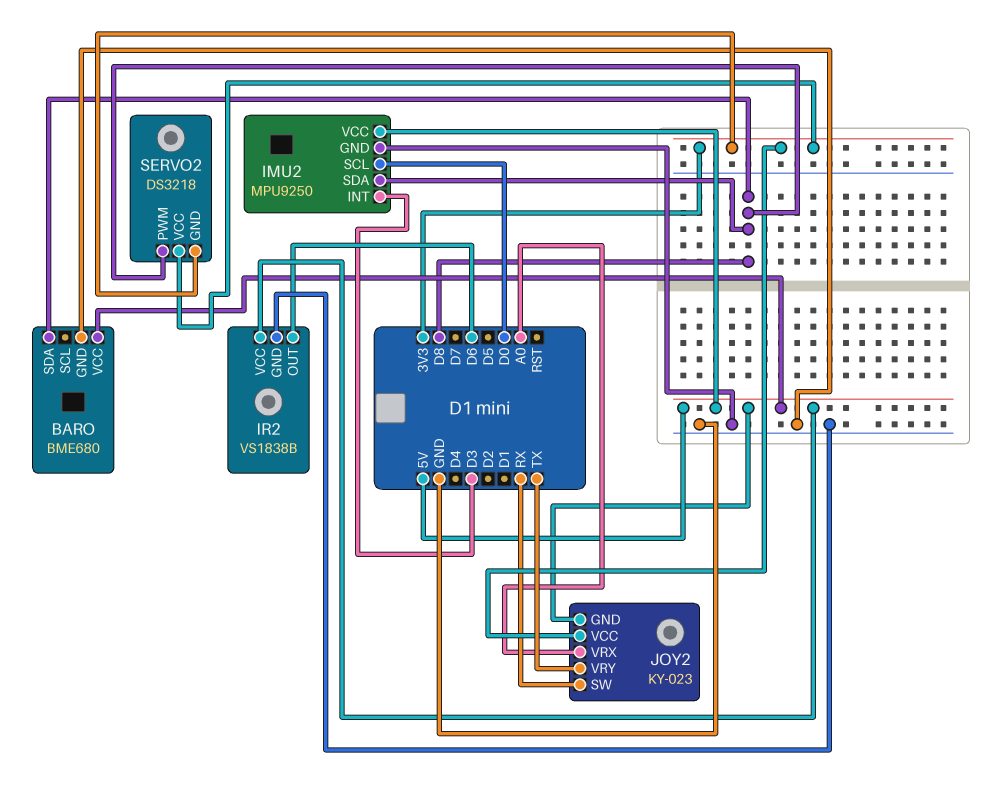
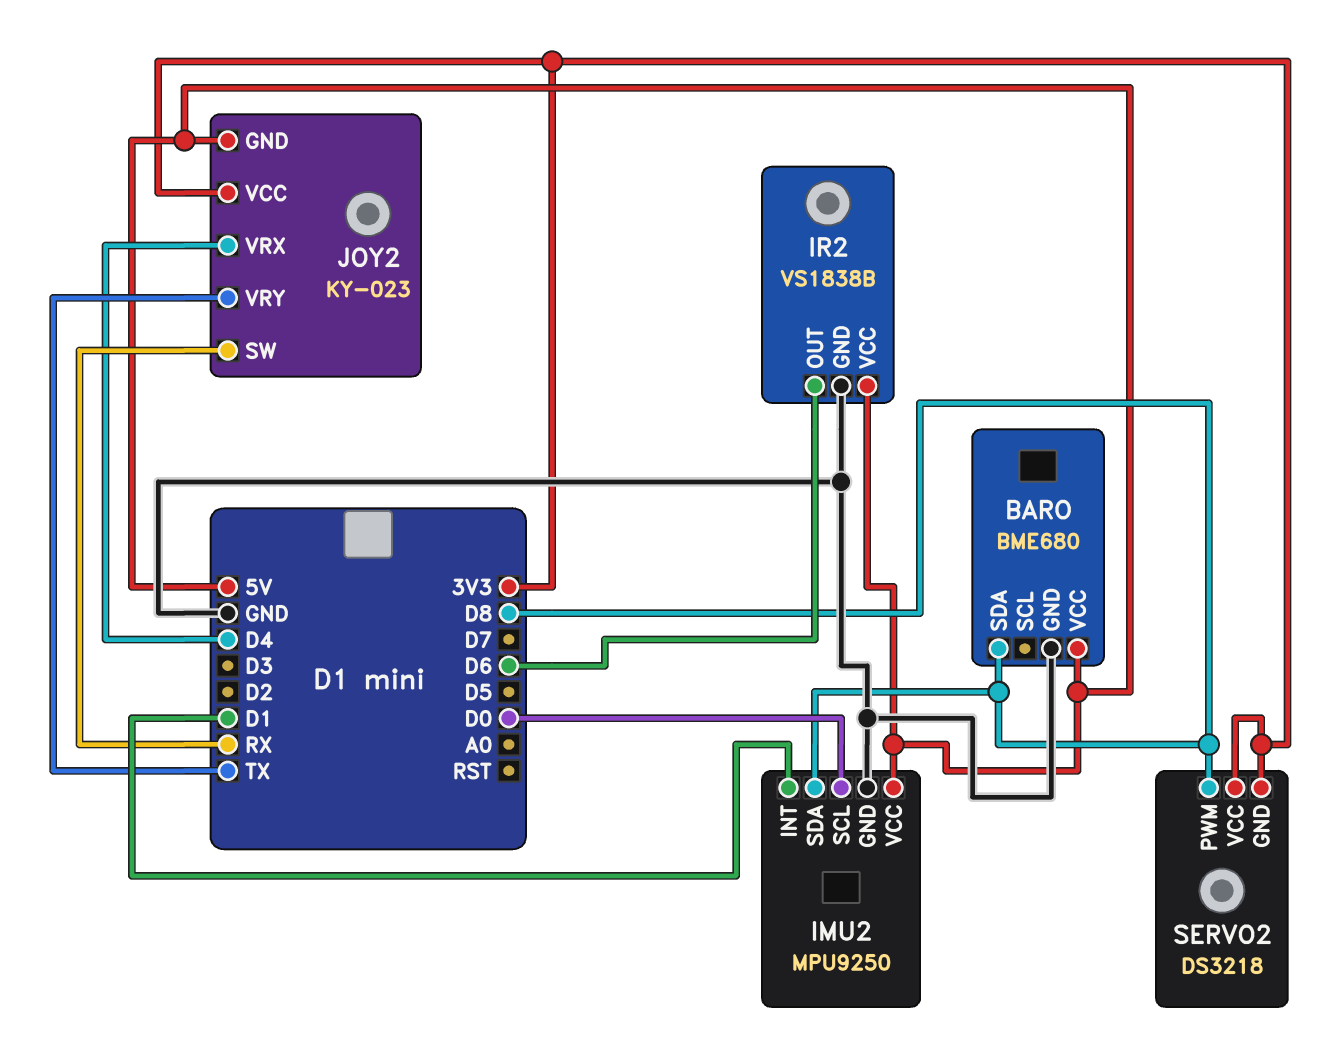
IMU2 pin INT: D3 -> D1
JOY2 pin VRX: A0 -> D4

